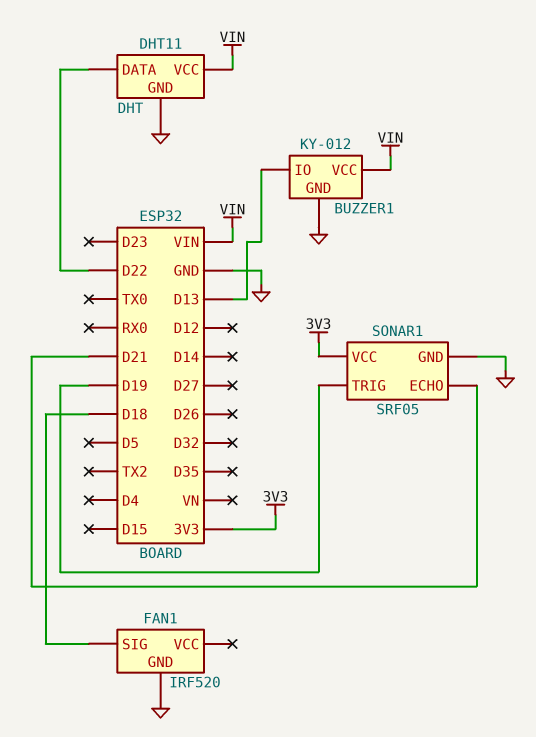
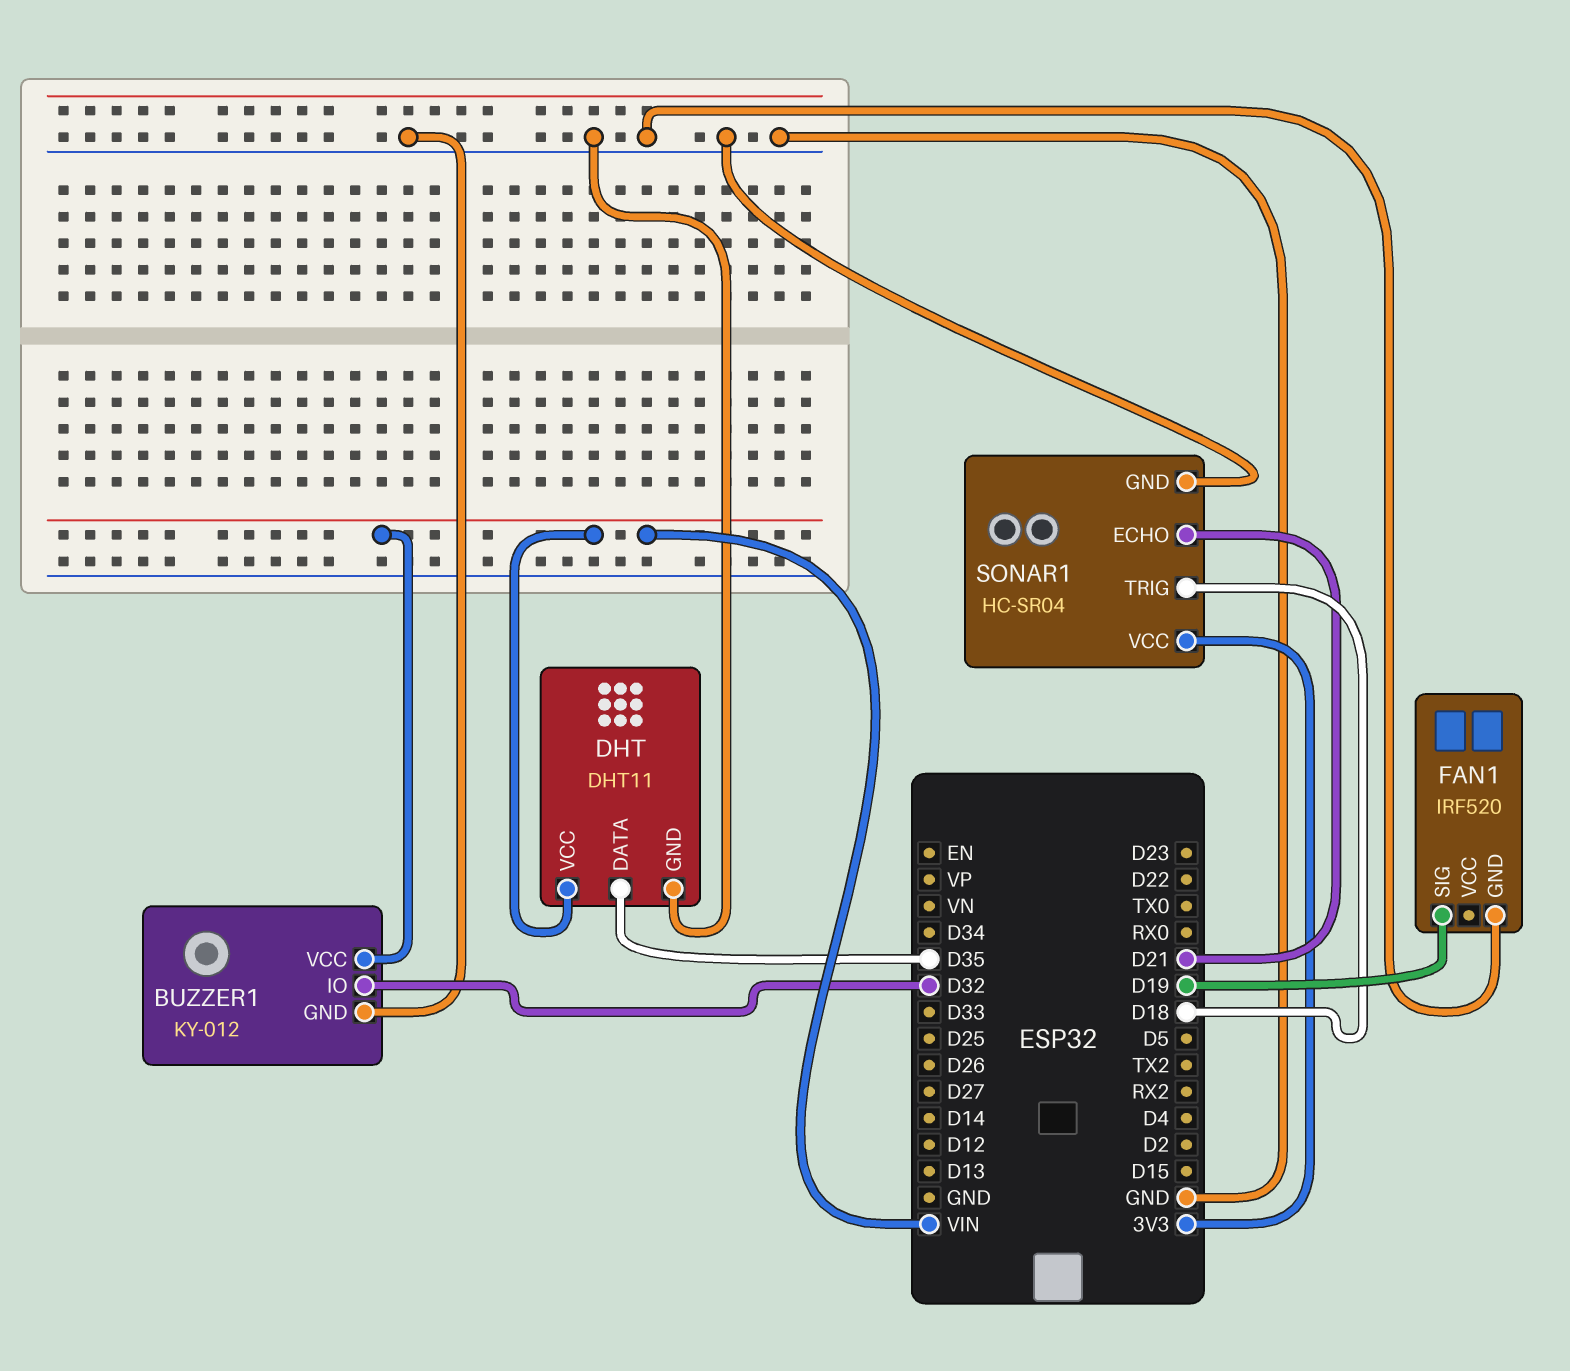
BUZZER1 pin IO: D13 -> D32
DHT pin DATA: D22 -> D35
FAN1 pin SIG: D18 -> D19
SONAR1: SRF05 -> HC-SR04
SONAR1 pin TRIG: D19 -> D18

